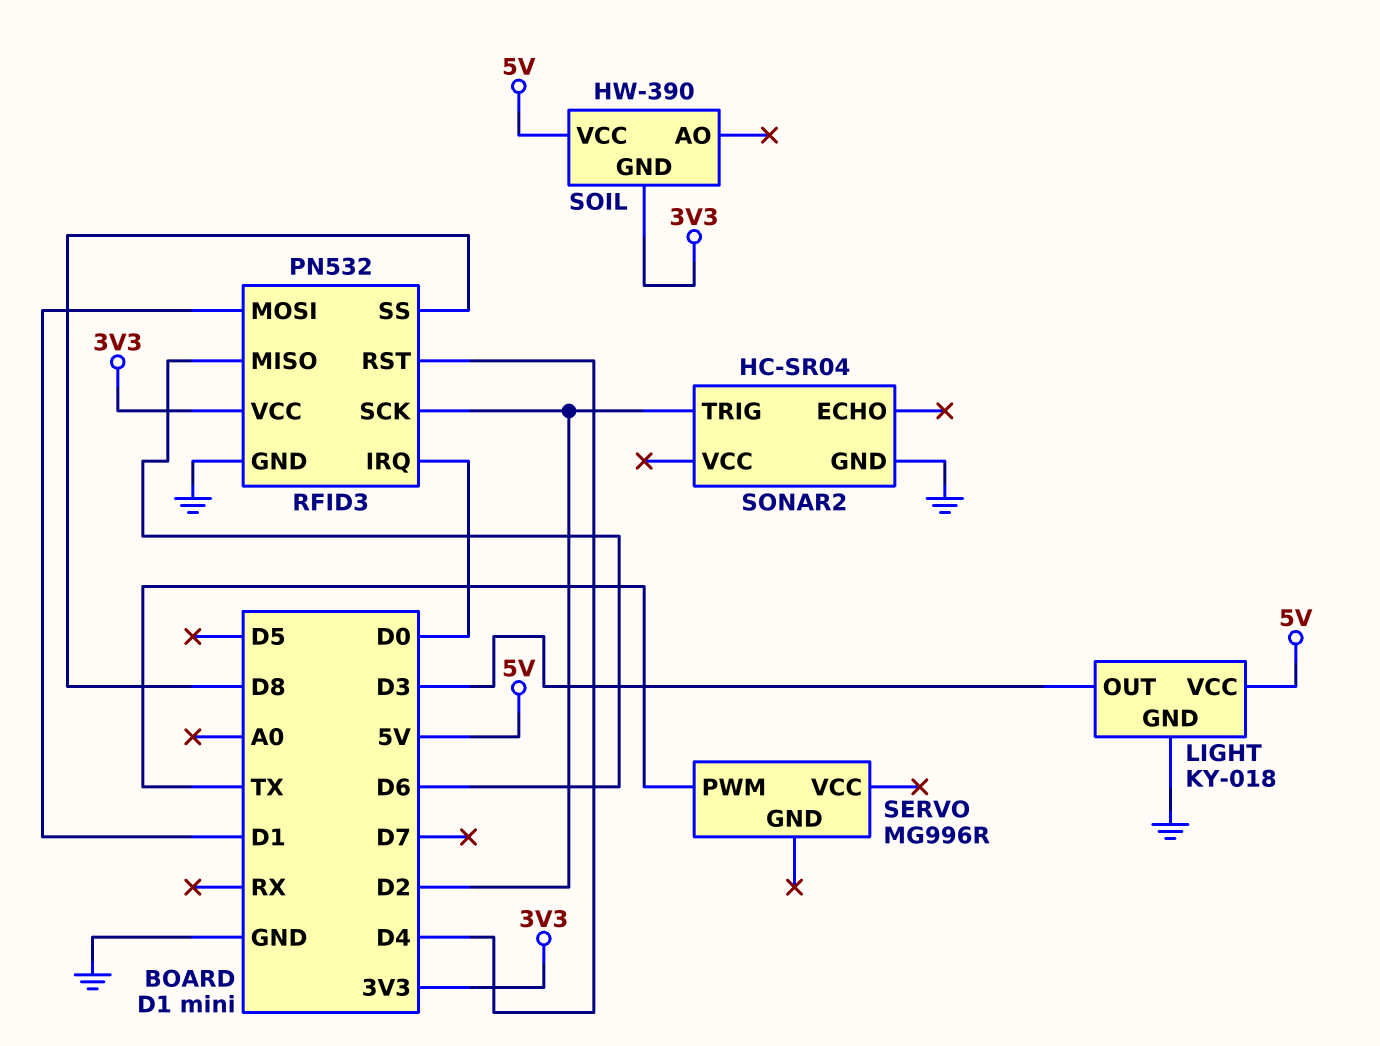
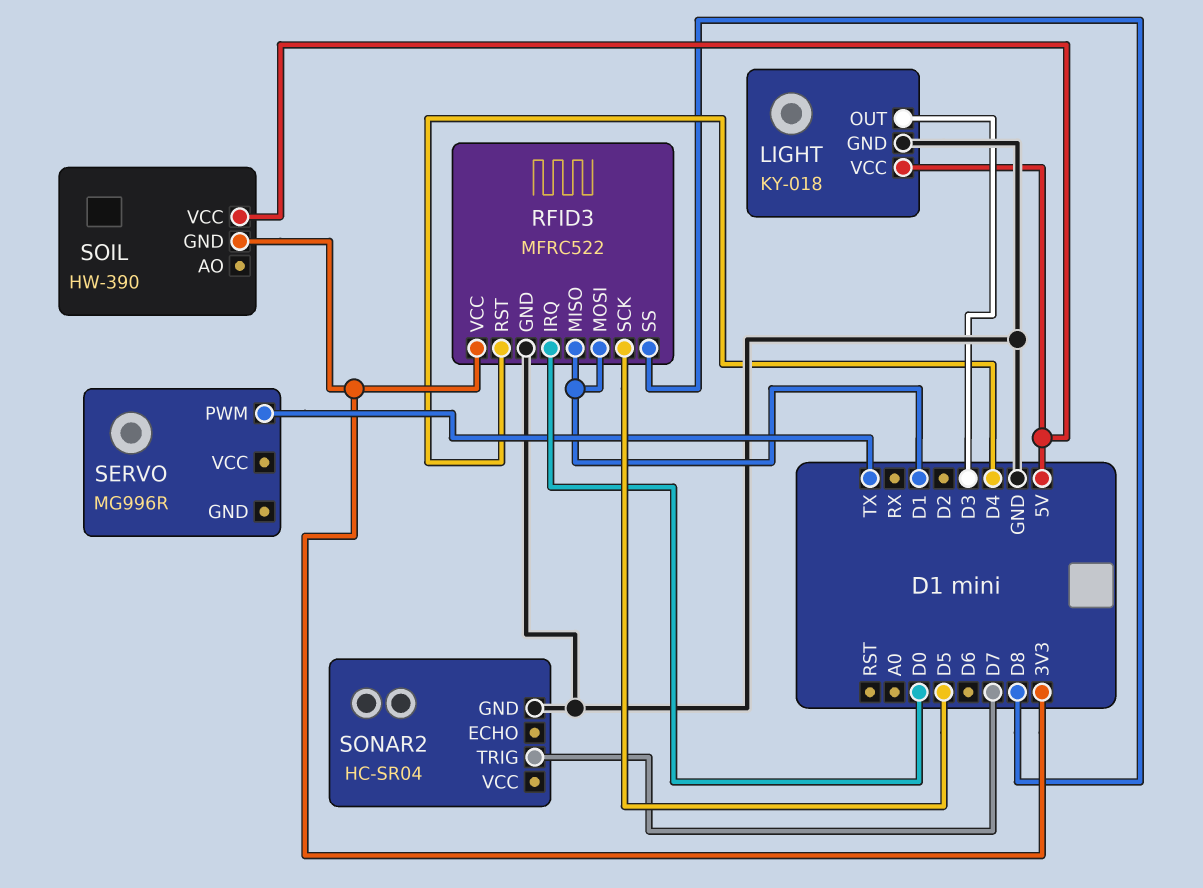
RFID3: PN532 -> MFRC522
RFID3 pin MISO: D6 -> D1
RFID3 pin SCK: D2 -> D5
SONAR2 pin TRIG: D2 -> D7

